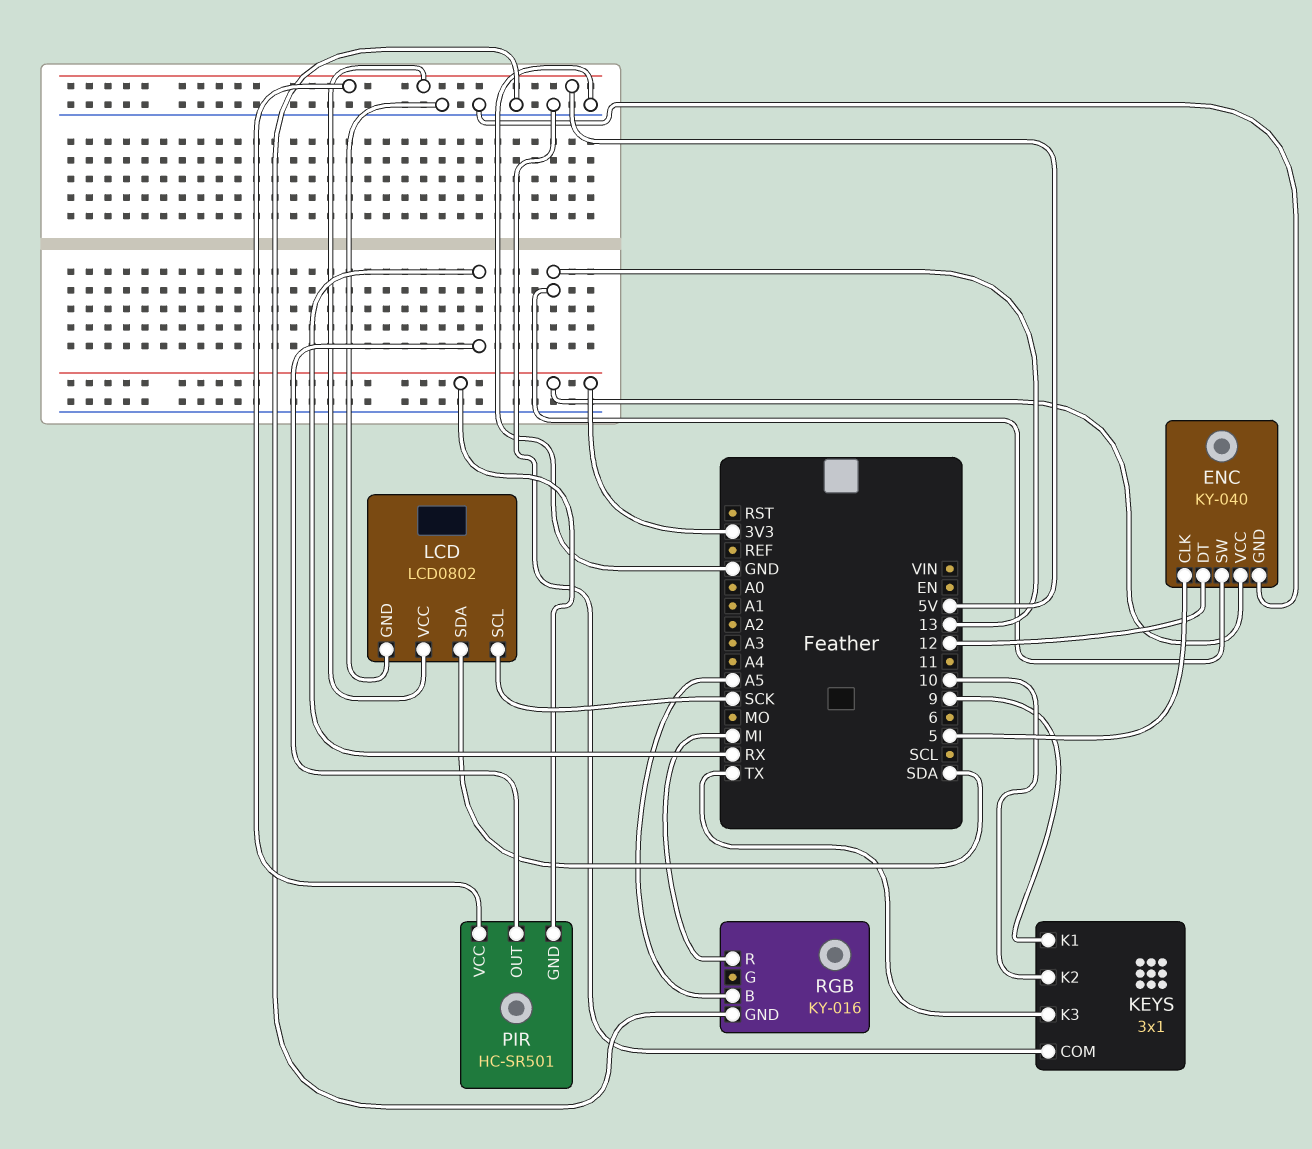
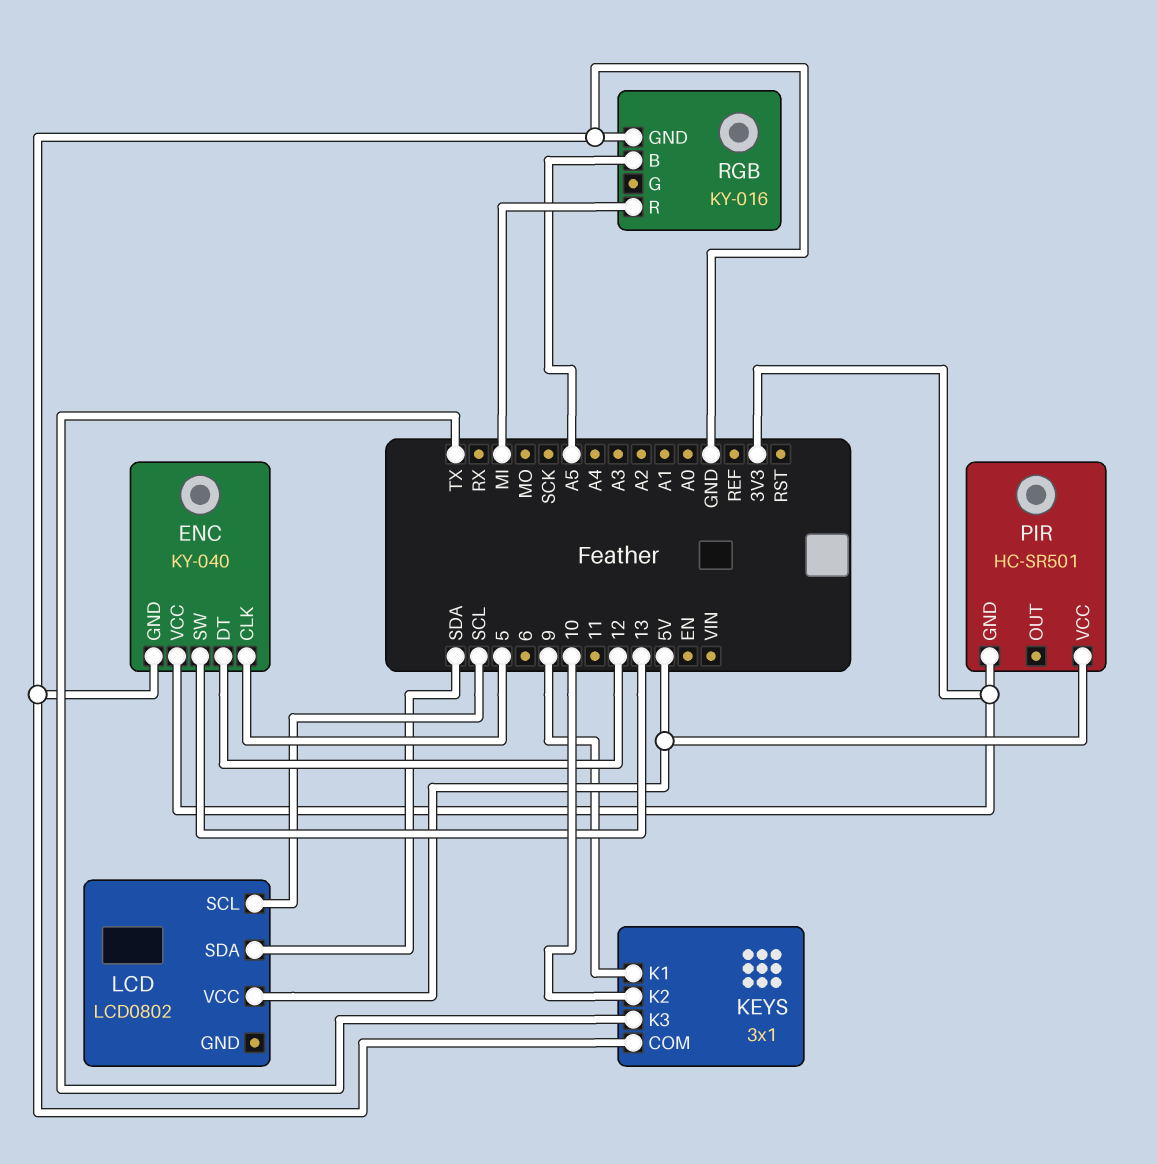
LCD pin GND: GND -> none
LCD pin SCL: SCK -> SCL
PIR pin OUT: RX -> none

